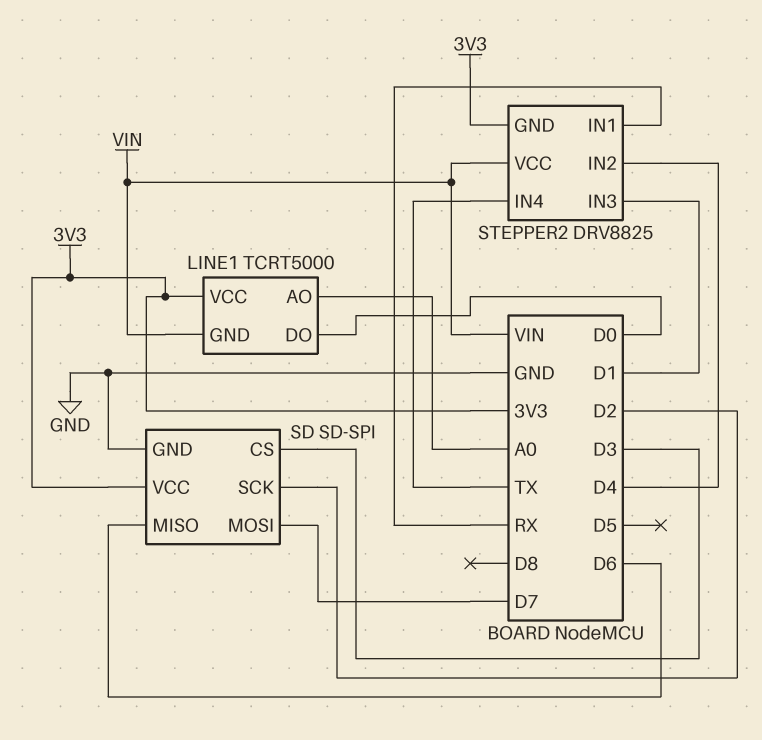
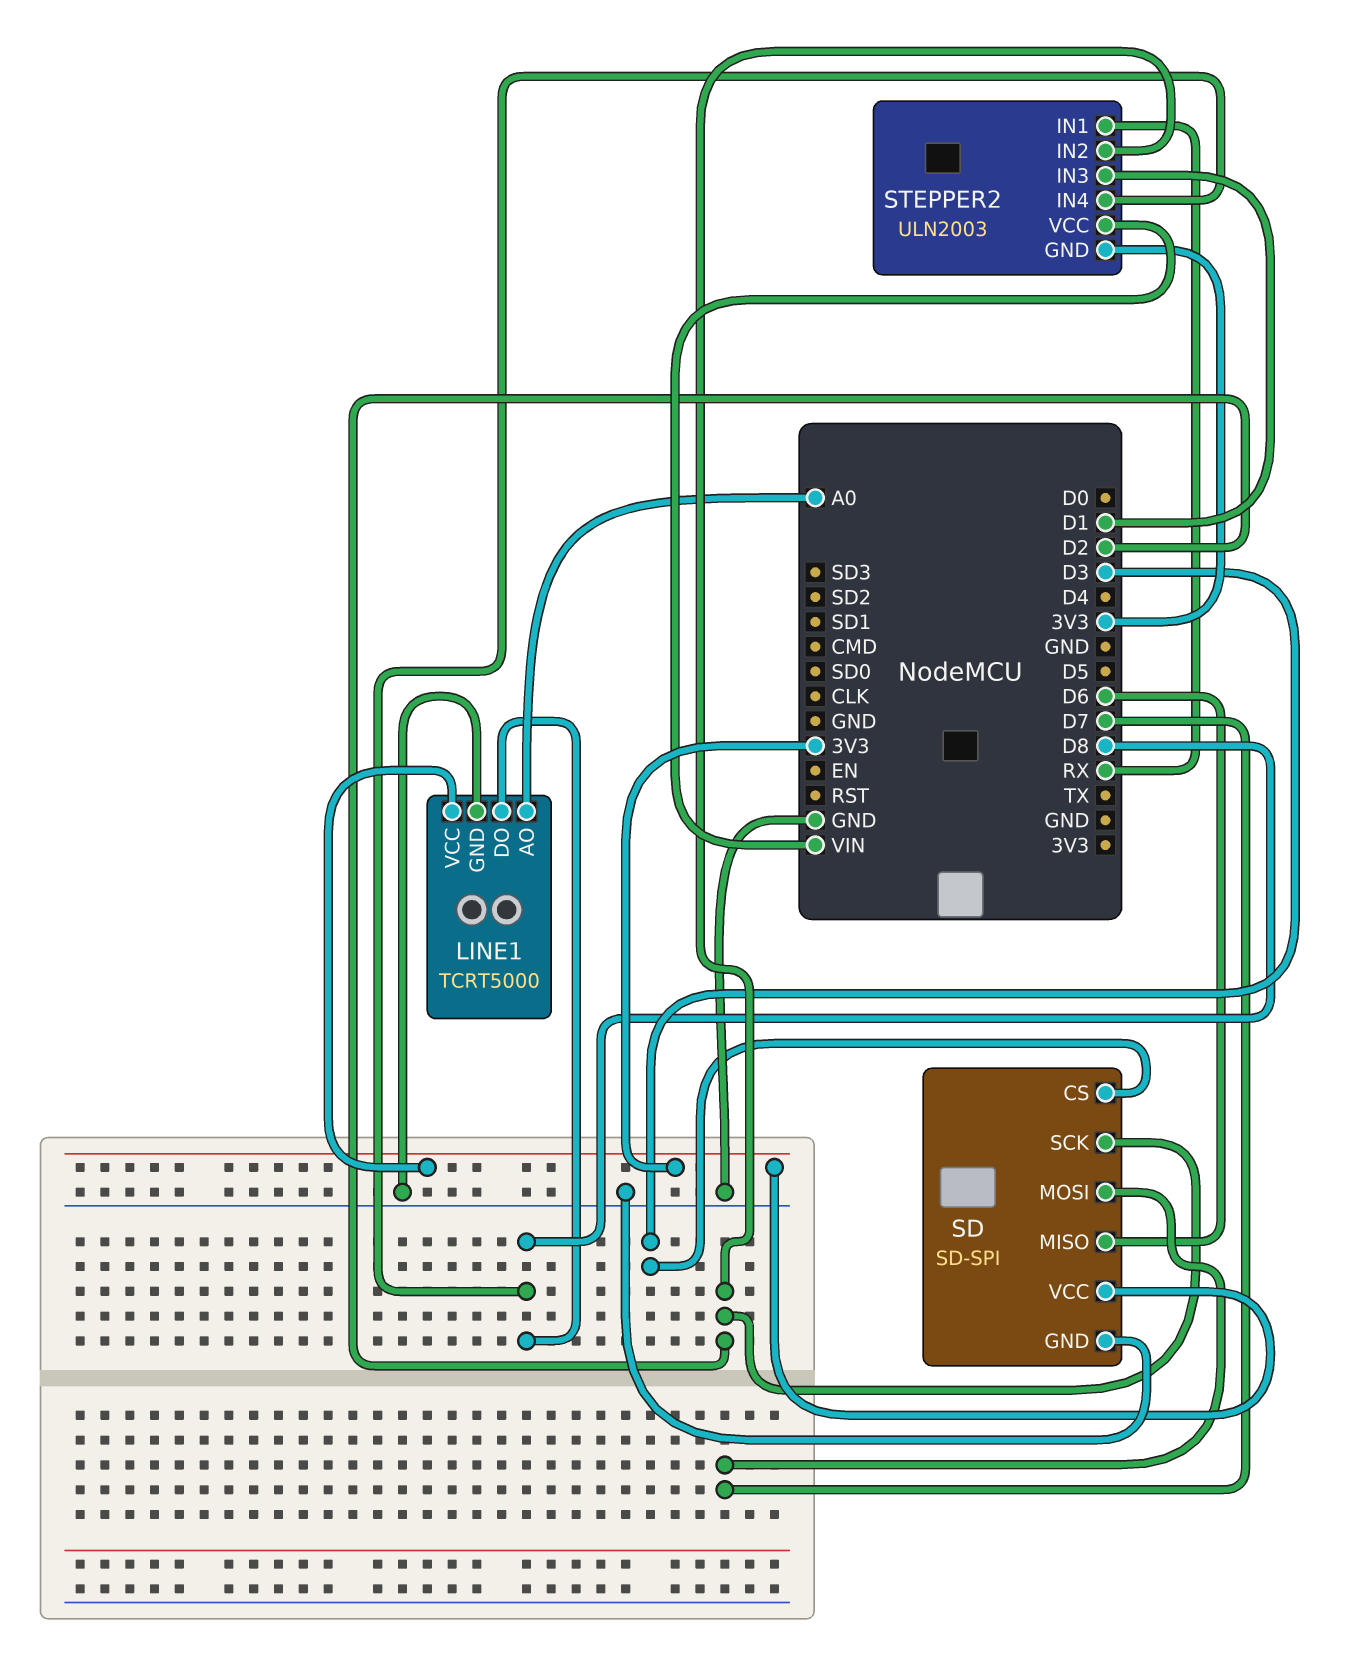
LINE1 pin DO: D0 -> D8
LINE1 pin GND: VIN -> GND
STEPPER2: DRV8825 -> ULN2003
STEPPER2 pin IN2: D4 -> D2
STEPPER2 pin IN4: TX -> D8

